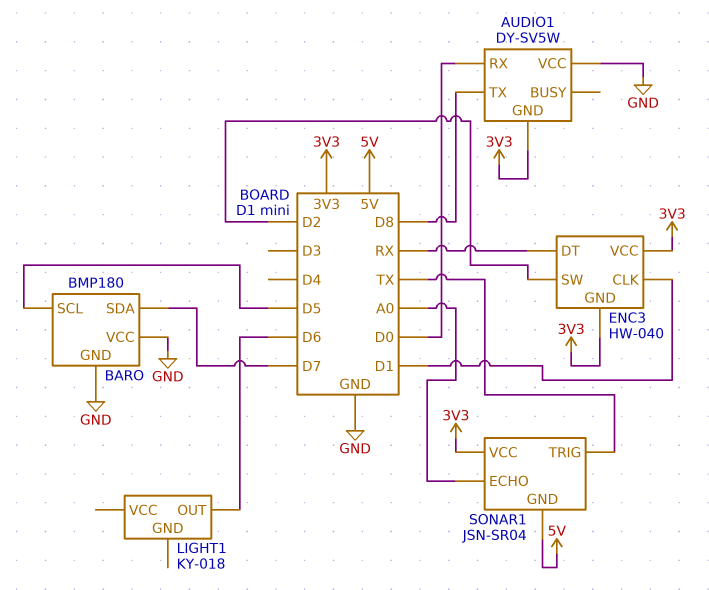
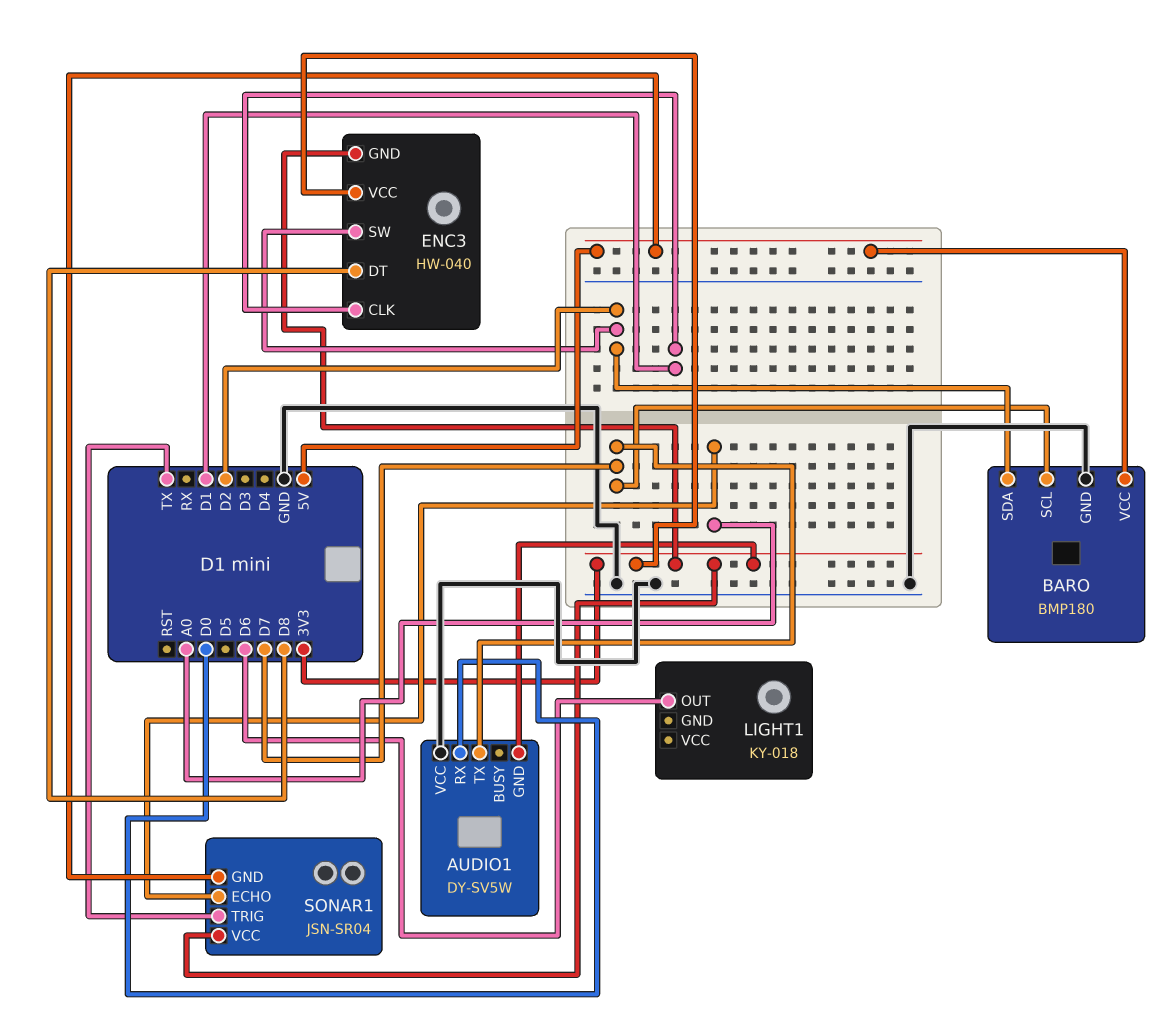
AUDIO1 pin TX: D8 -> D7
BARO pin SCL: D5 -> D7
BARO pin SDA: D7 -> D2
BARO pin VCC: GND -> 5V
ENC3 pin DT: RX -> D8

